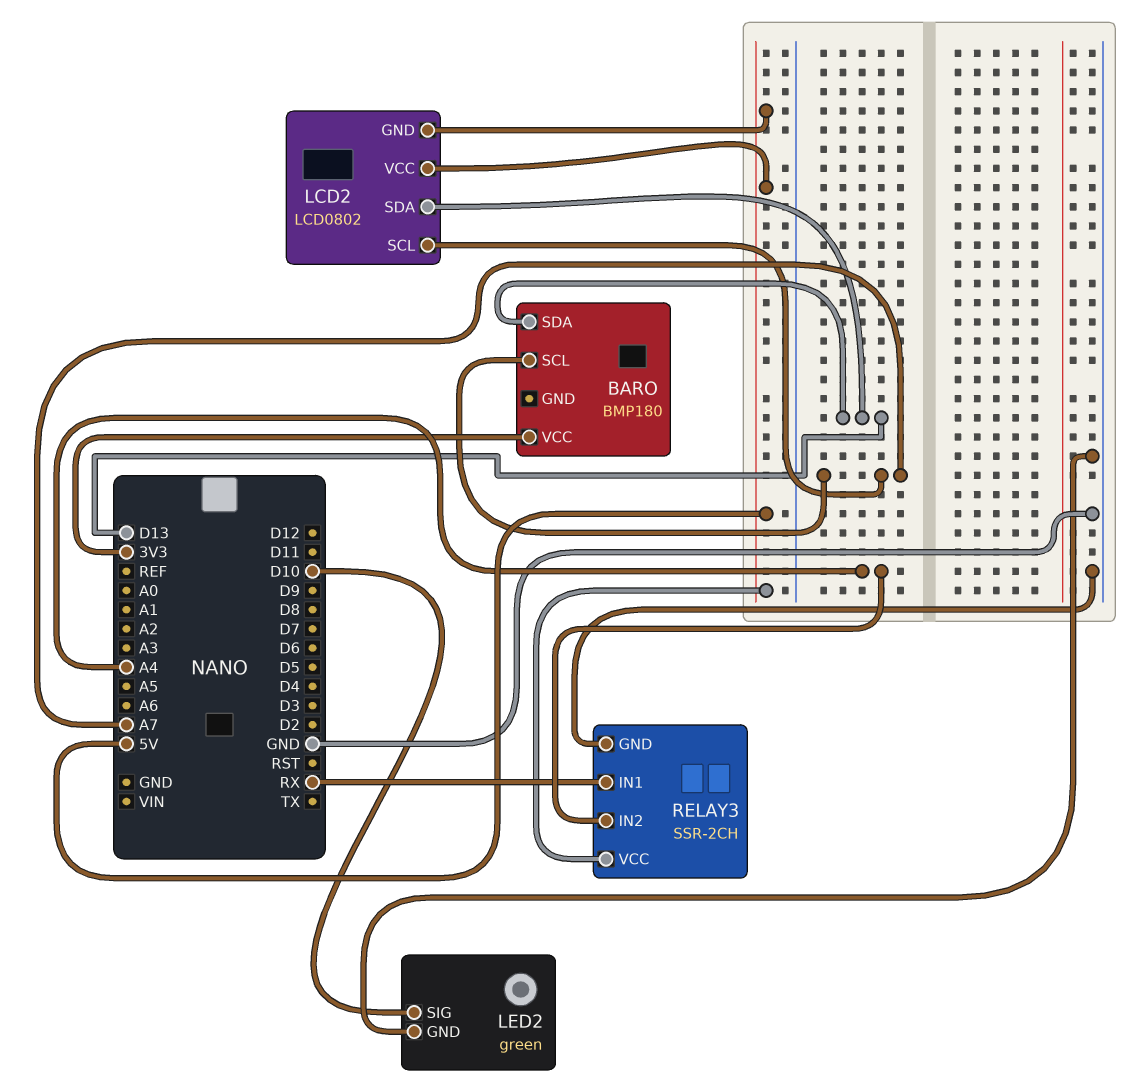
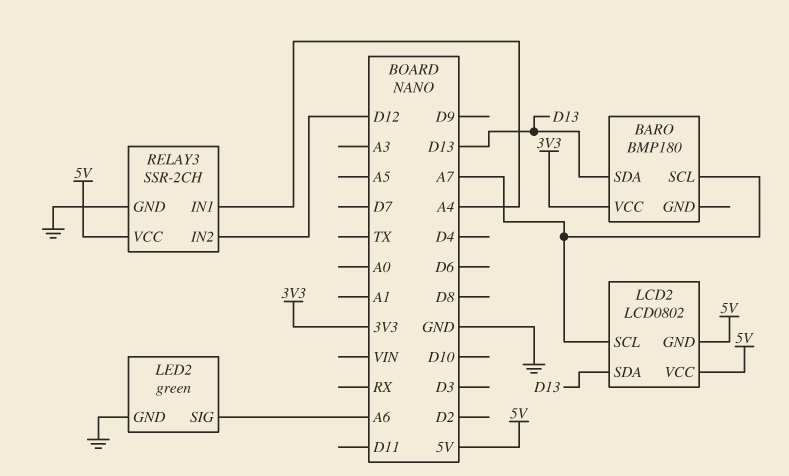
LED2 pin SIG: D10 -> A6
RELAY3 pin IN1: RX -> A4
RELAY3 pin IN2: A4 -> D12

